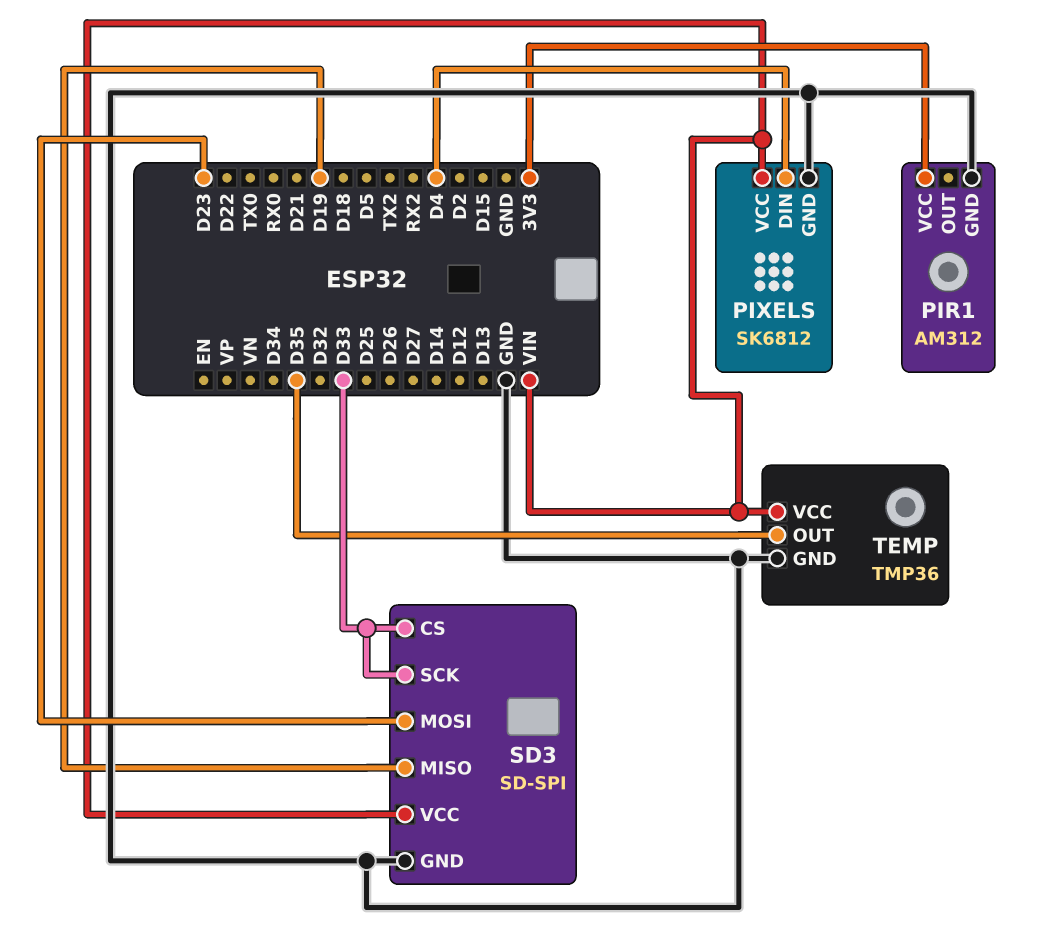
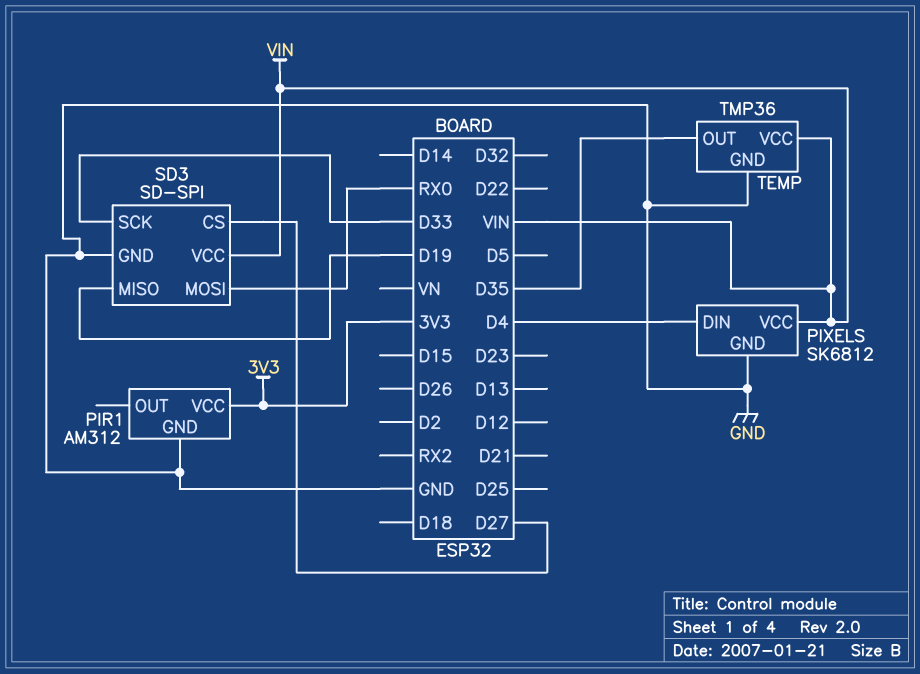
SD3 pin CS: D33 -> D27
SD3 pin MOSI: D23 -> RX0

